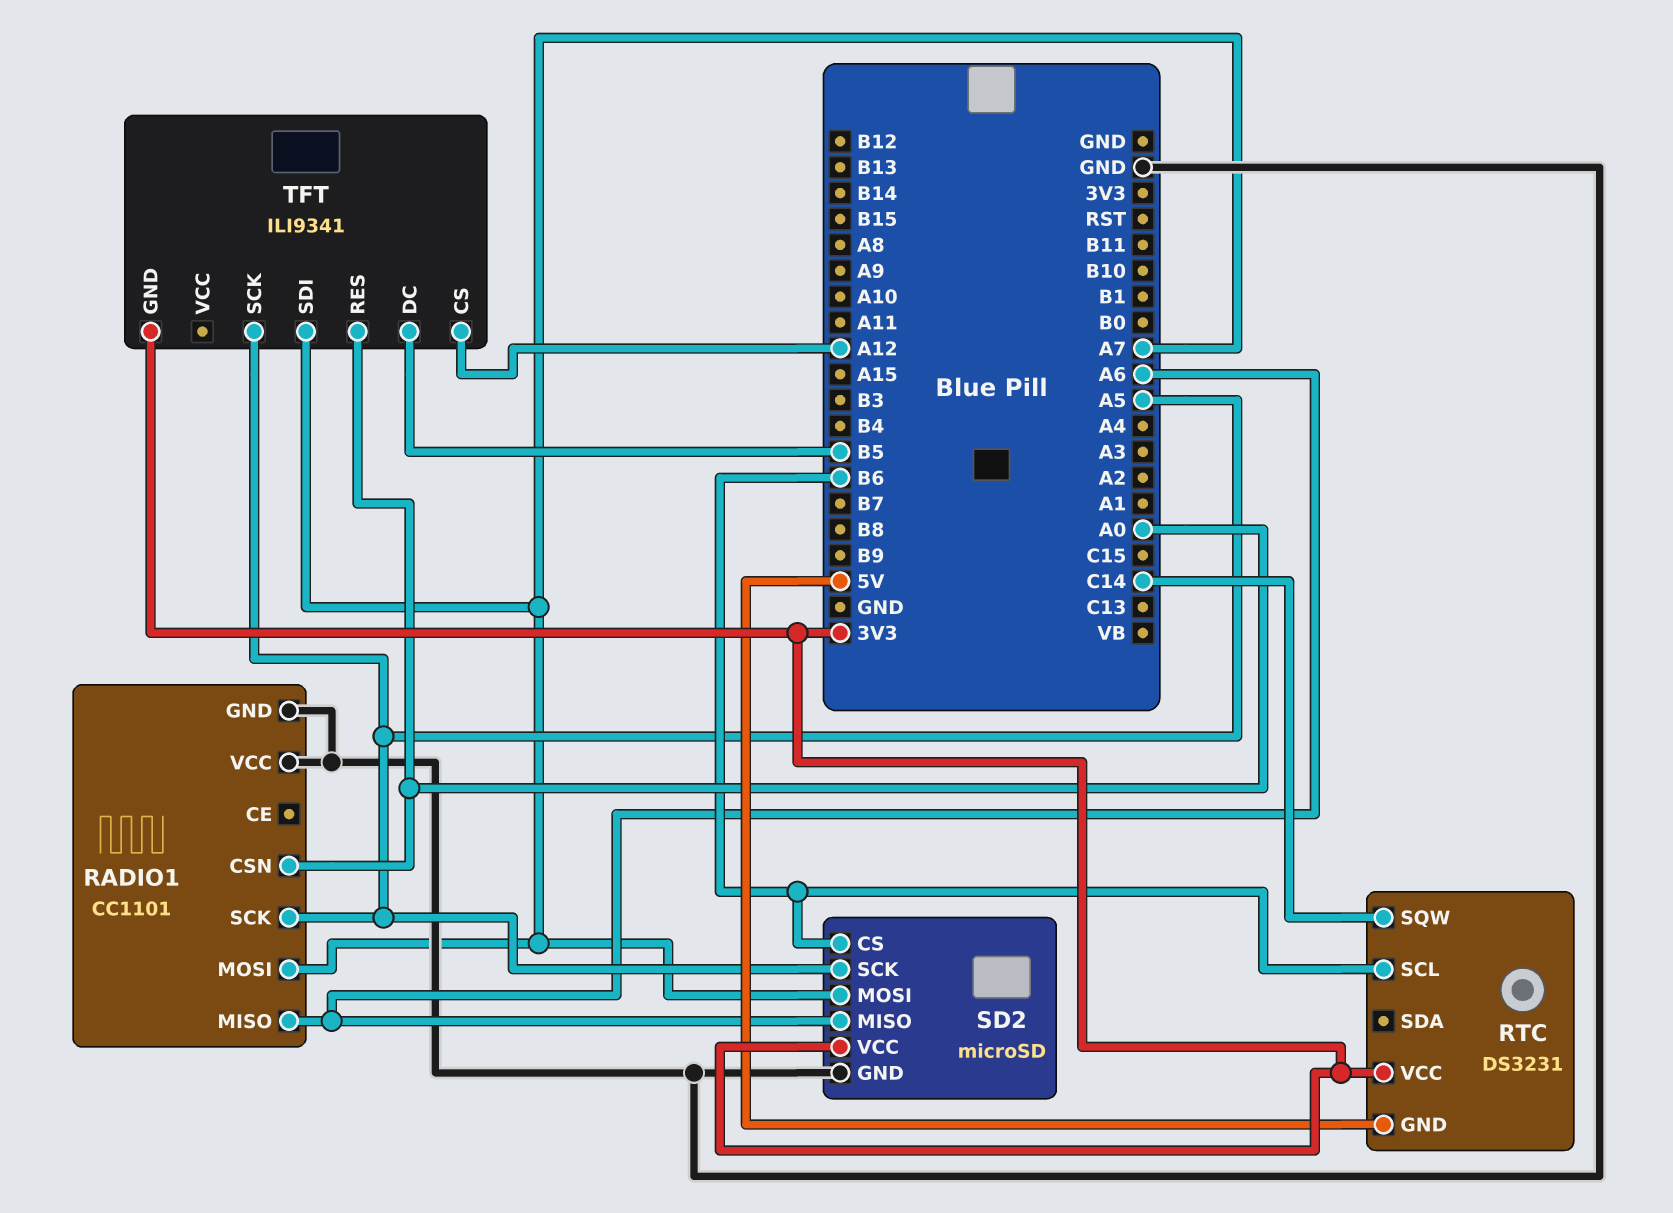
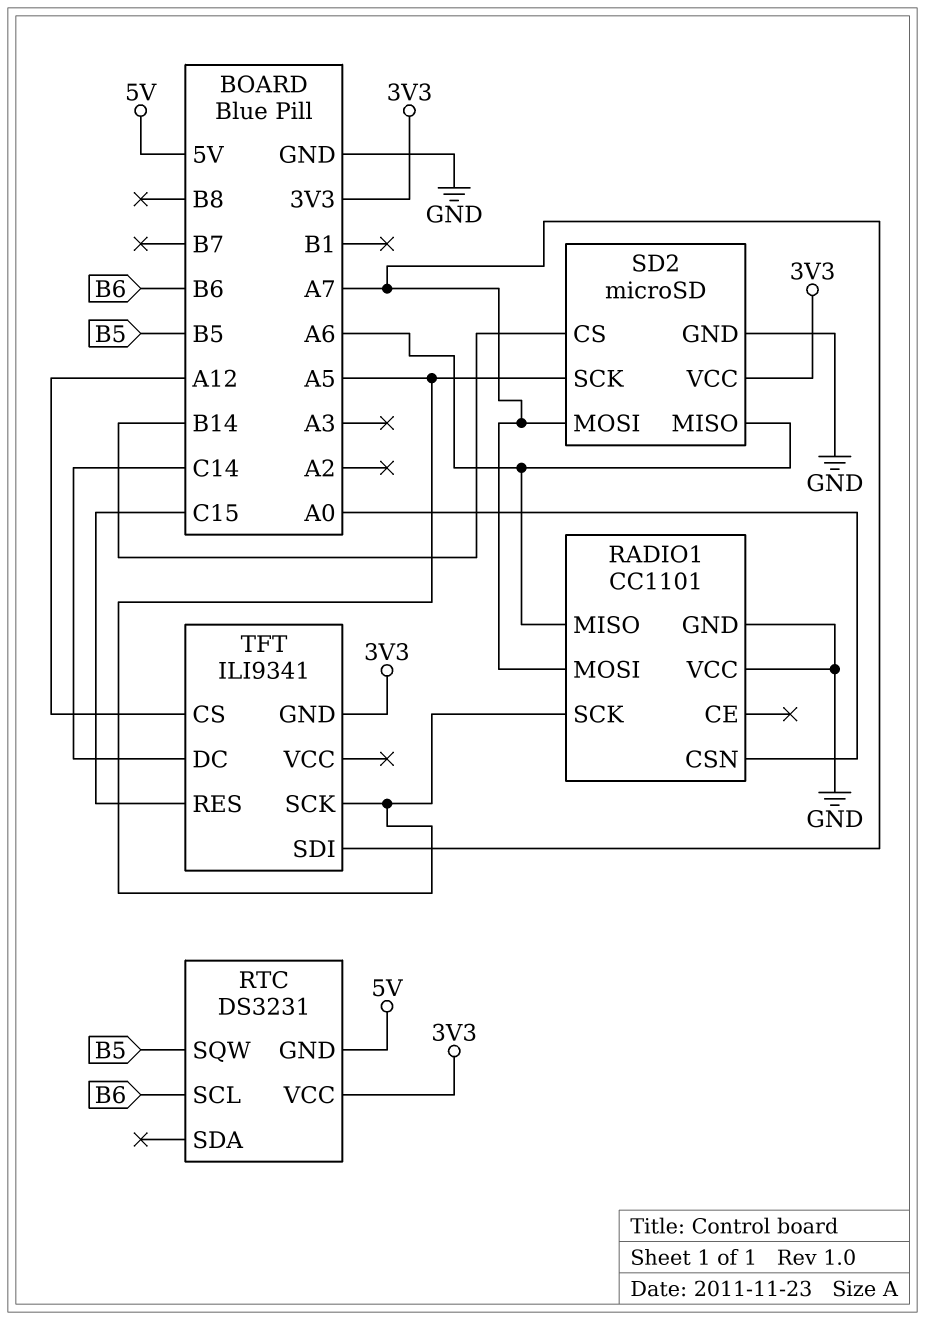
RTC pin SQW: C14 -> B5
SD2 pin CS: B6 -> B14
TFT pin DC: B5 -> C14
TFT pin RES: A0 -> C15

